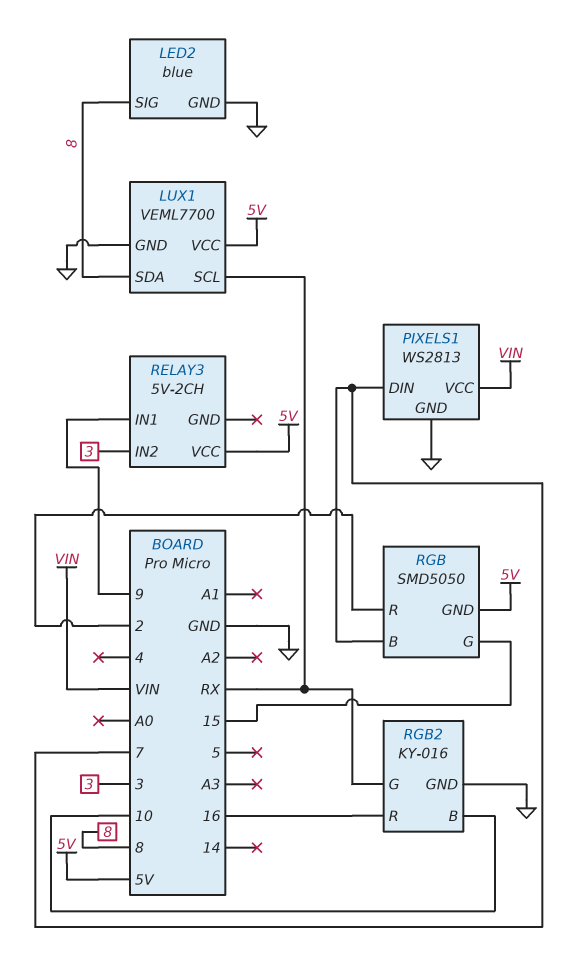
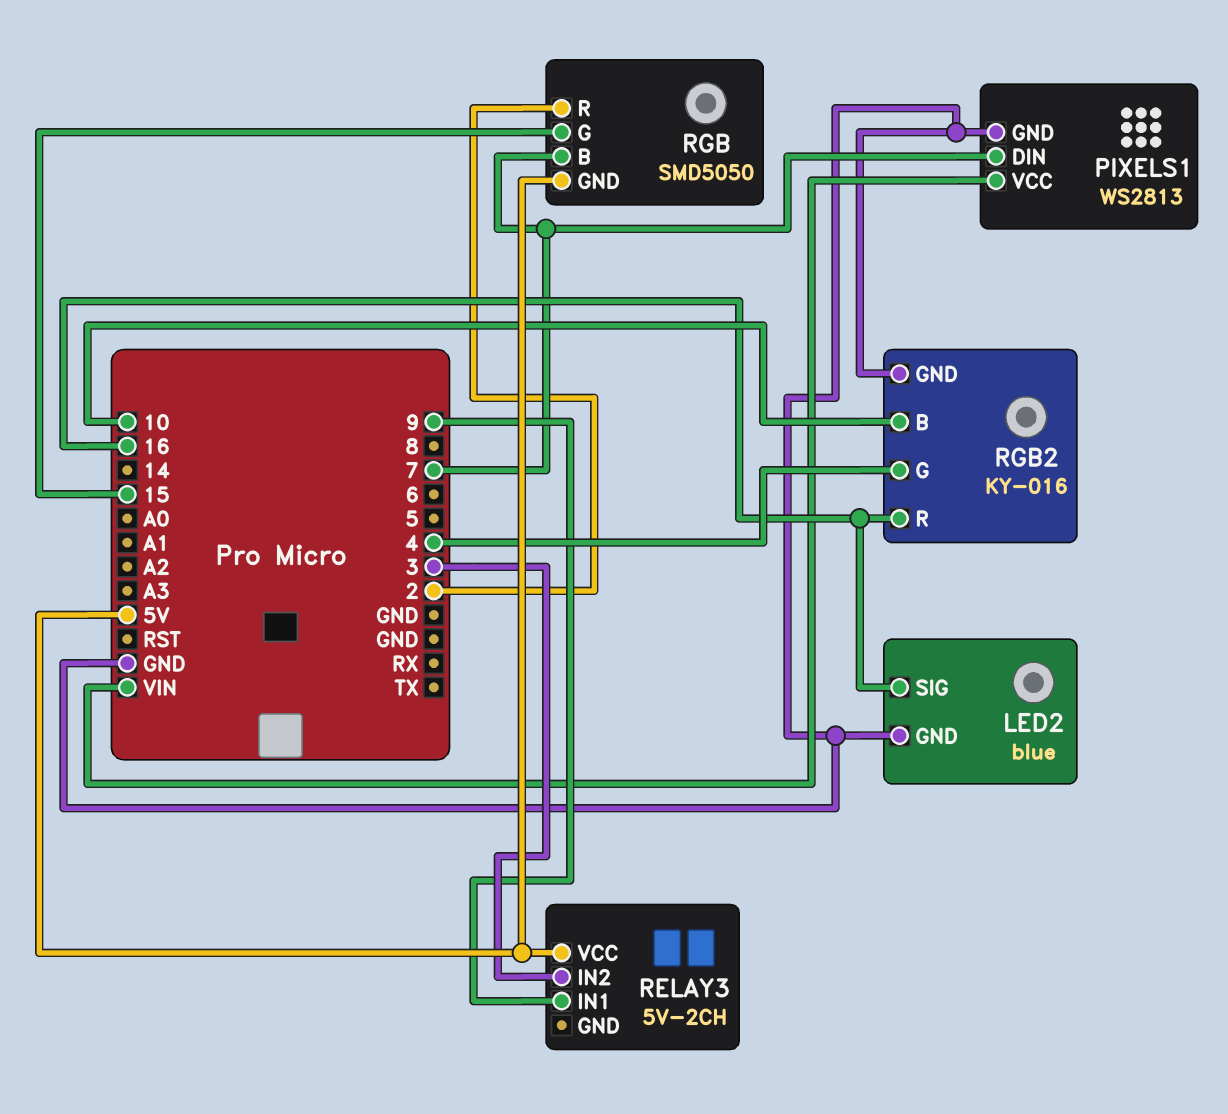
LED2 pin SIG: 8 -> 16
LUX1: VEML7700 -> none
LUX1 pin GND: GND -> none
LUX1 pin SCL: RX -> none
LUX1 pin SDA: 8 -> none
LUX1 pin VCC: 5V -> none
RGB2 pin G: RX -> 4

